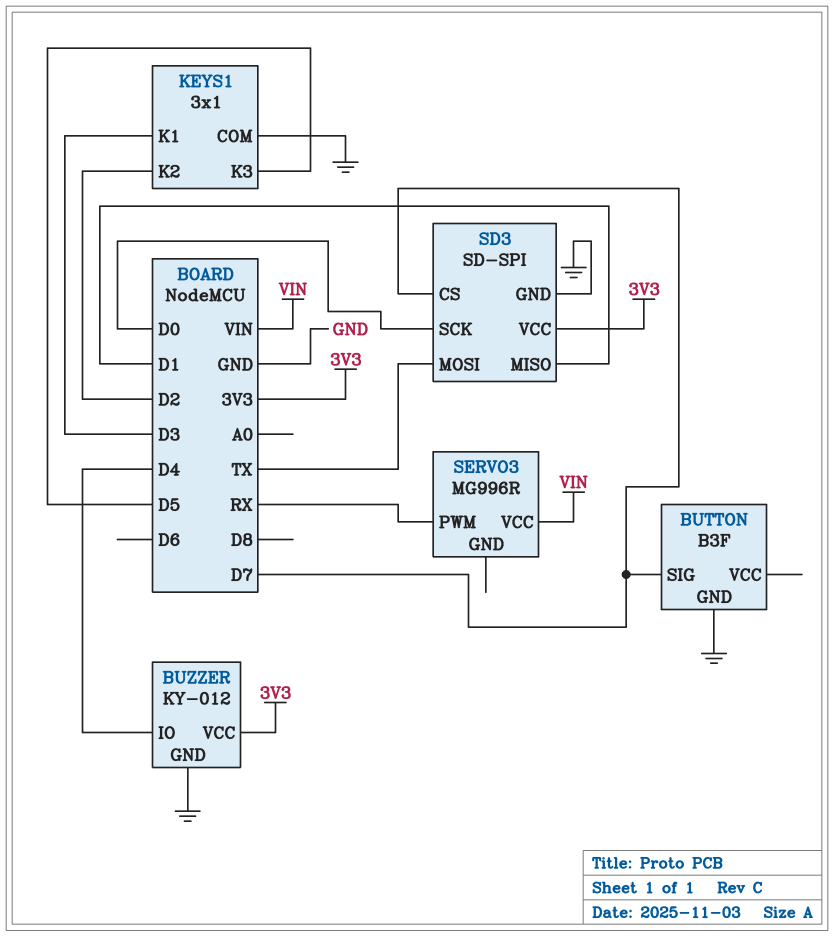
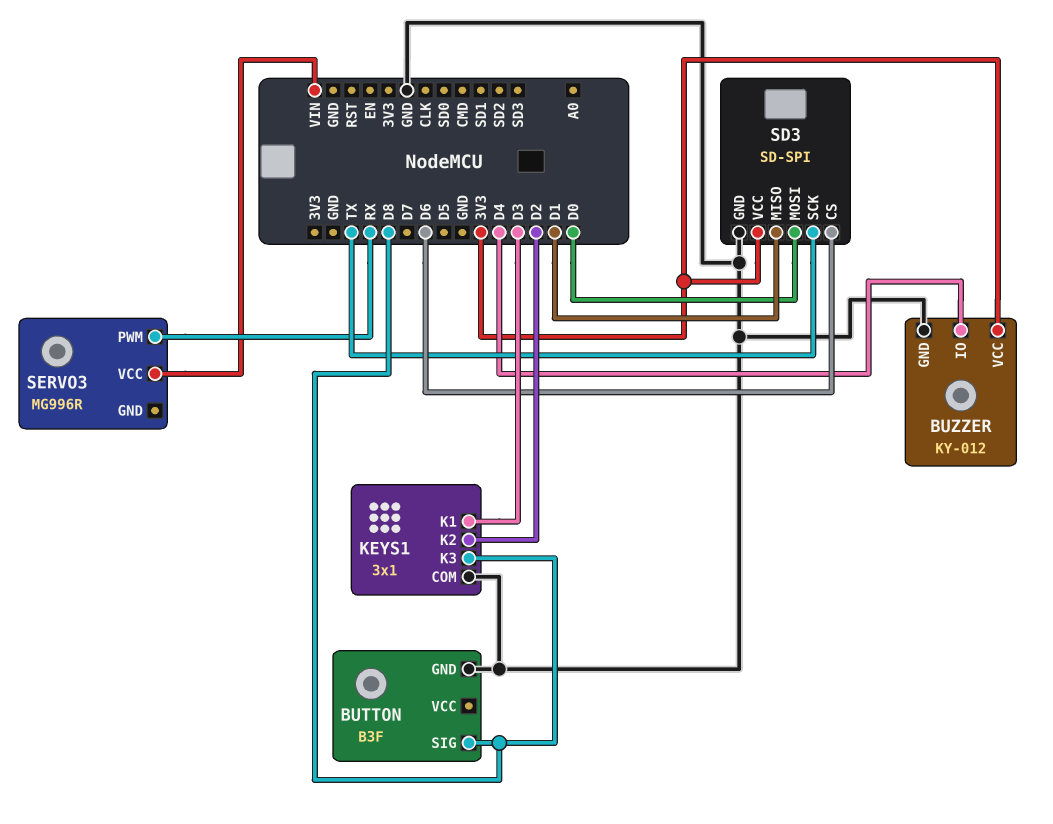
BUTTON pin SIG: D7 -> D8
KEYS1 pin K3: D5 -> D8
SD3 pin CS: D7 -> D6
SD3 pin MOSI: TX -> D0
SD3 pin SCK: D0 -> TX

